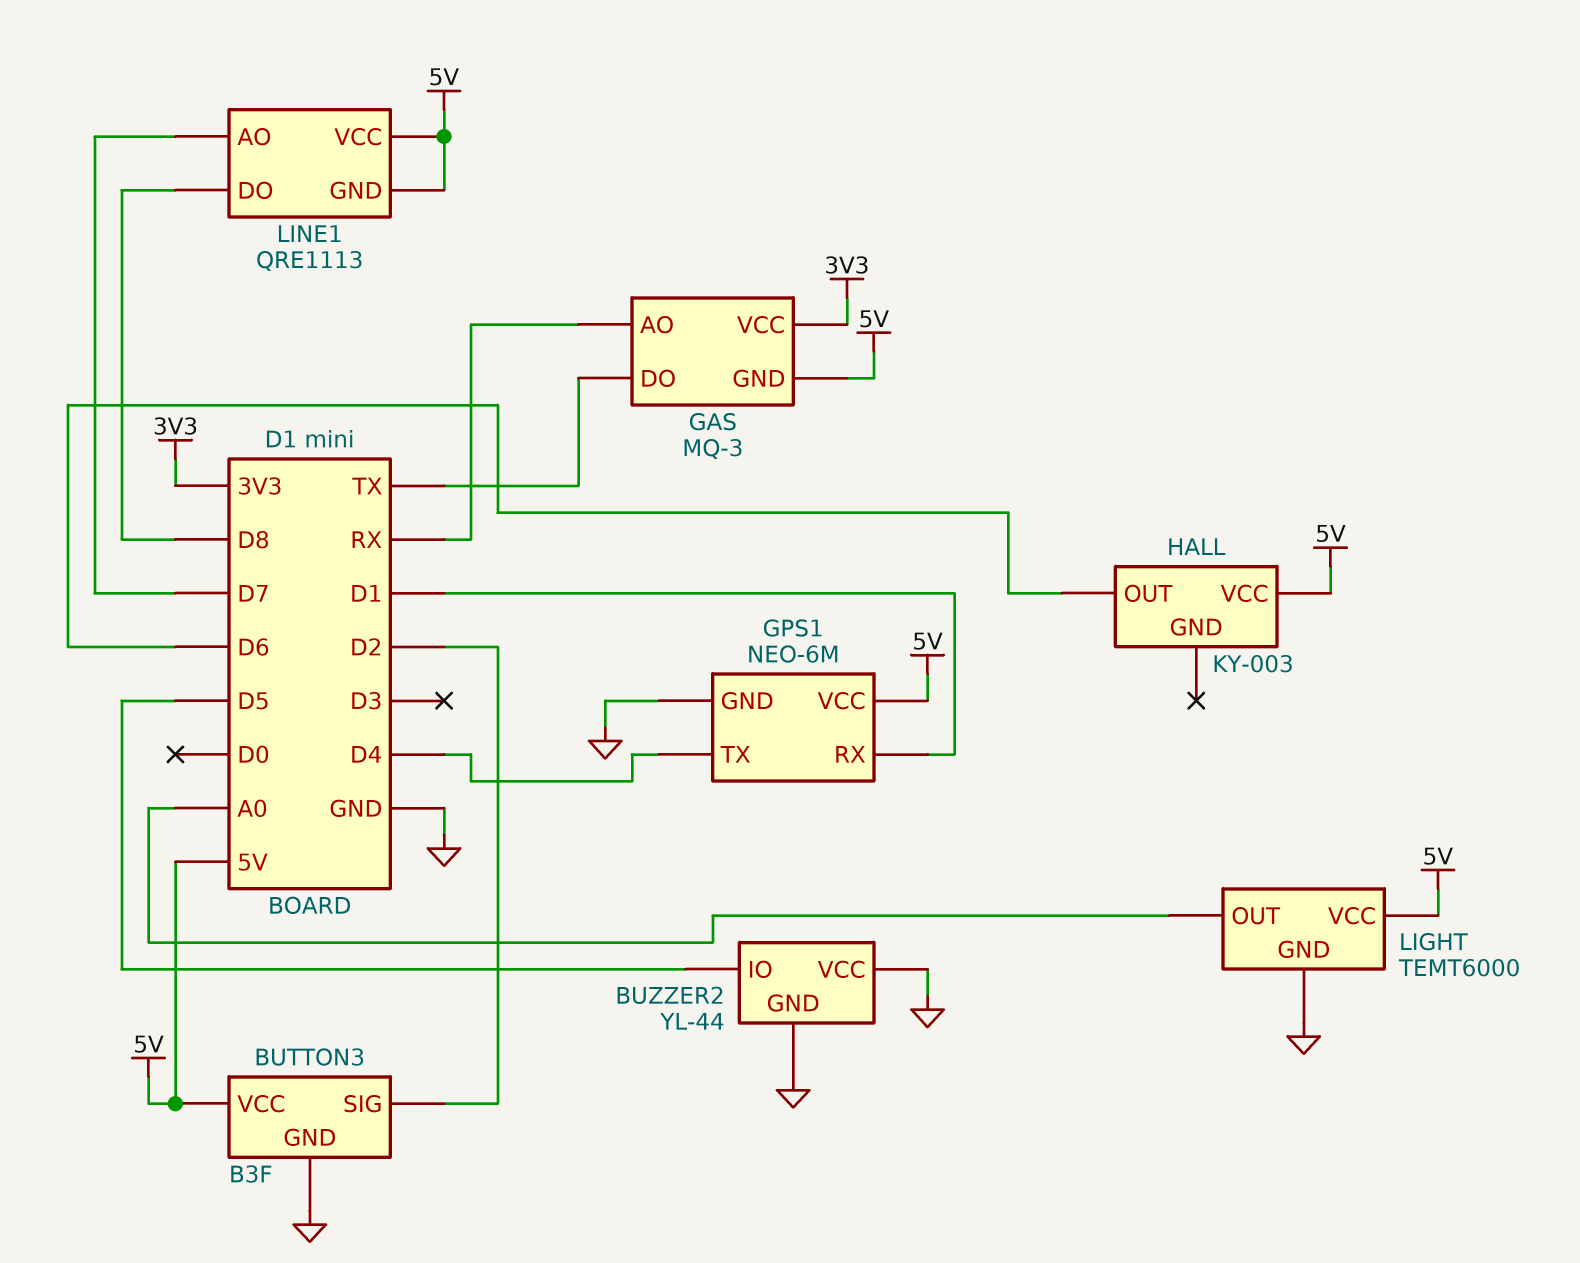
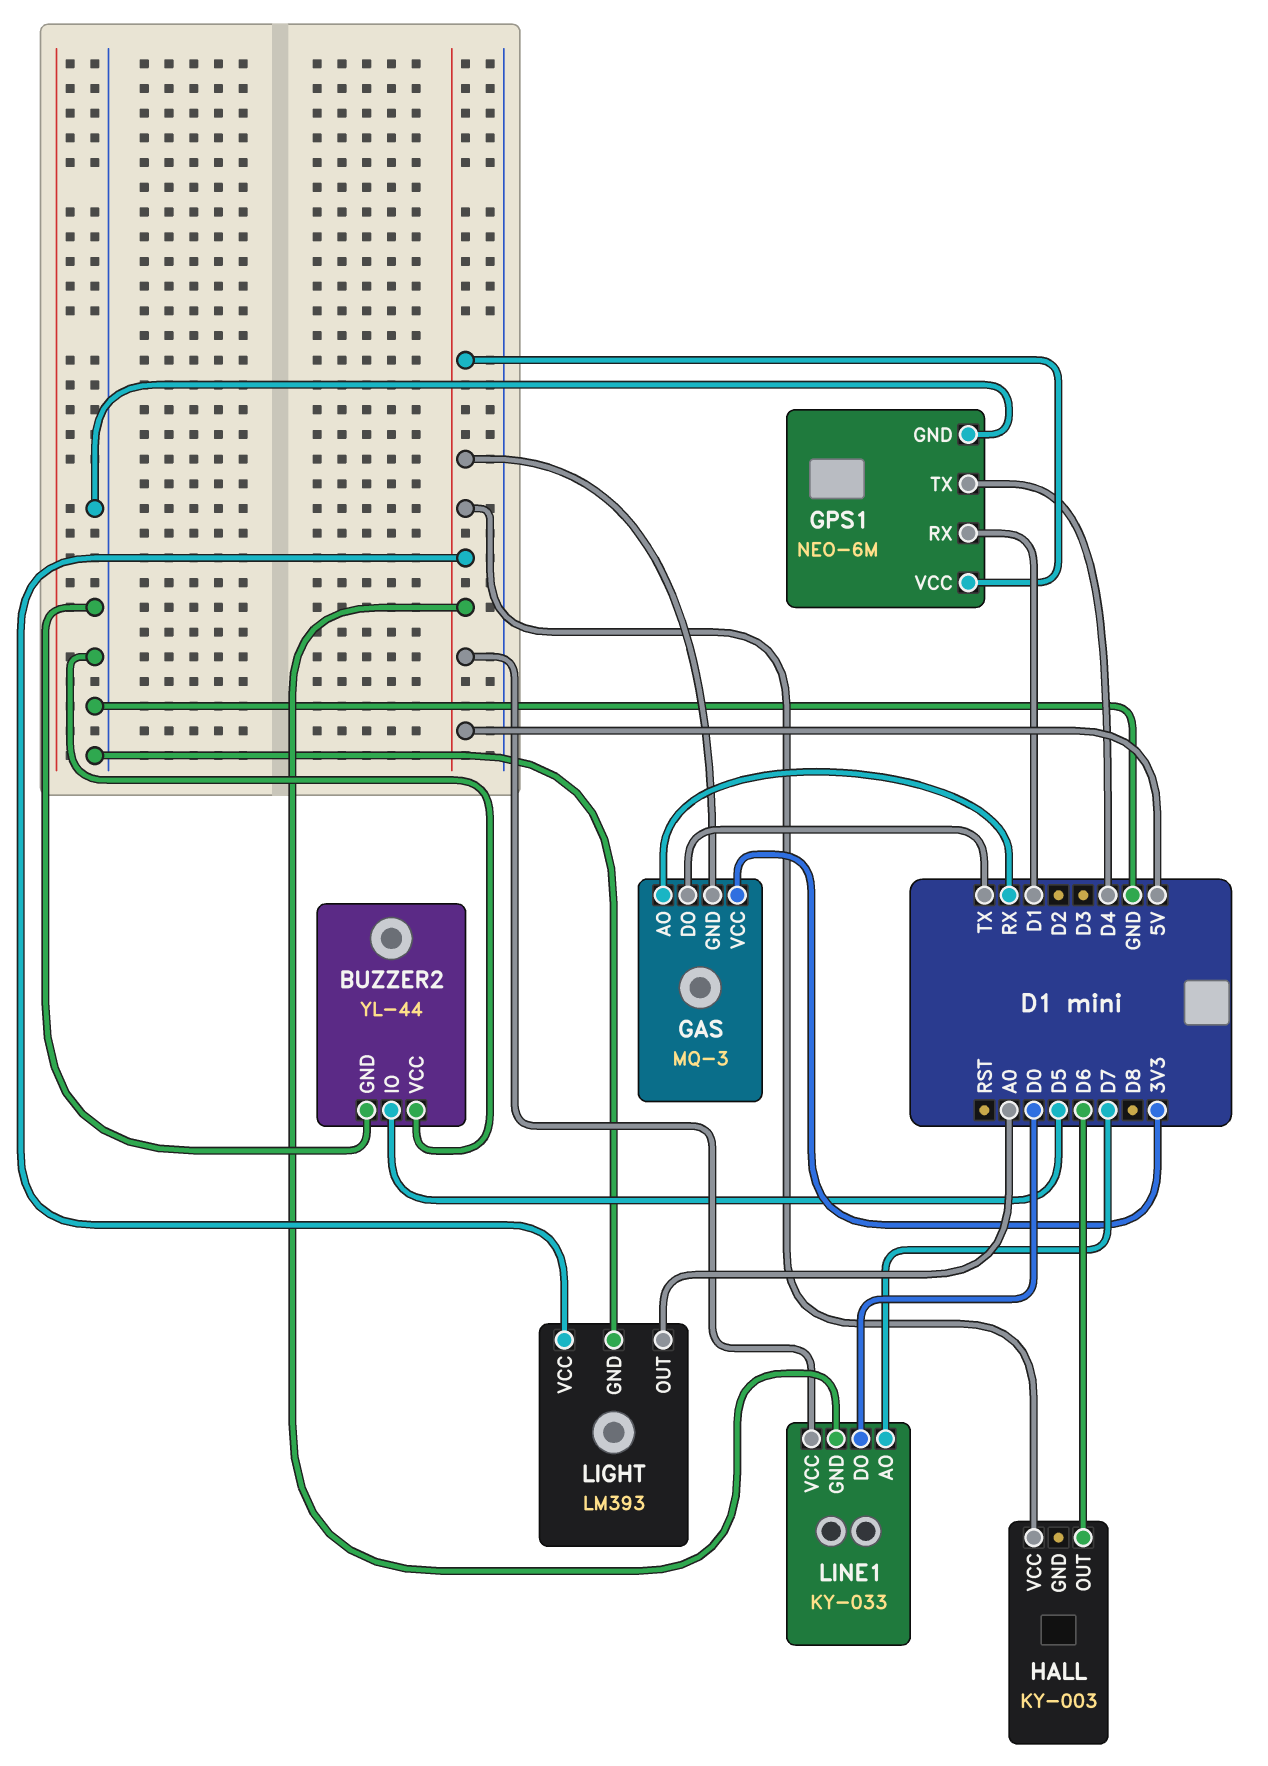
BUTTON3: B3F -> none
BUTTON3 pin GND: GND -> none
BUTTON3 pin SIG: D2 -> none
BUTTON3 pin VCC: 5V -> none
LIGHT: TEMT6000 -> LM393
LINE1: QRE1113 -> KY-033
LINE1 pin DO: D8 -> D0

